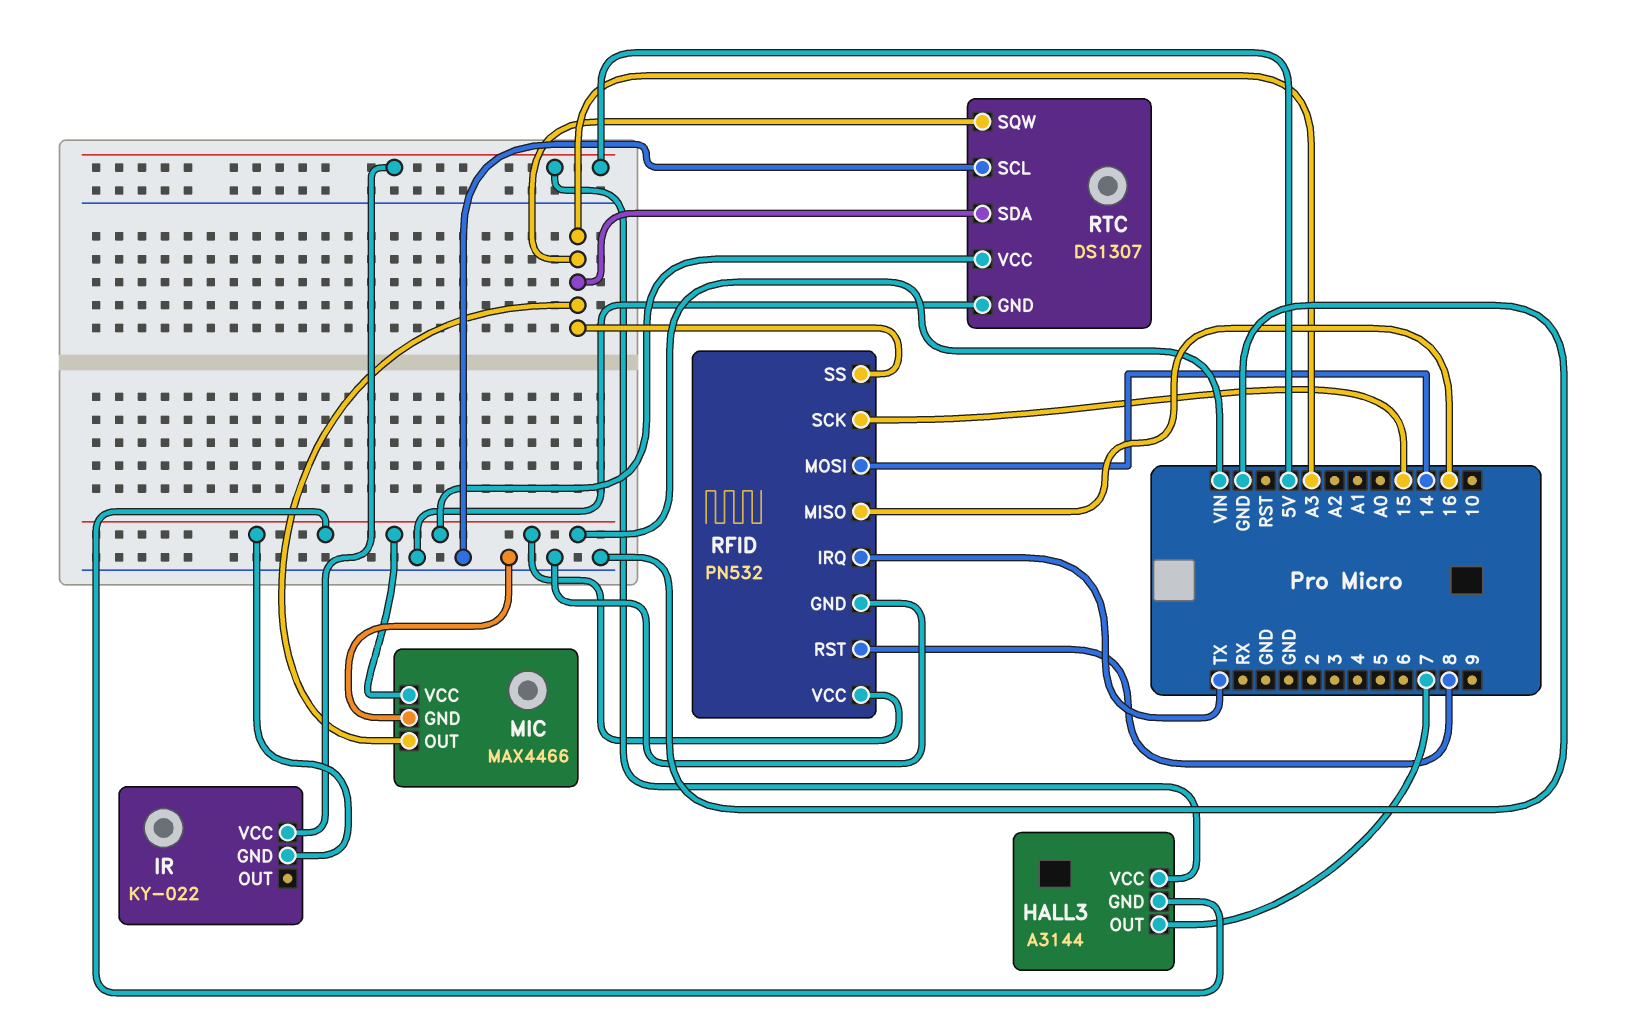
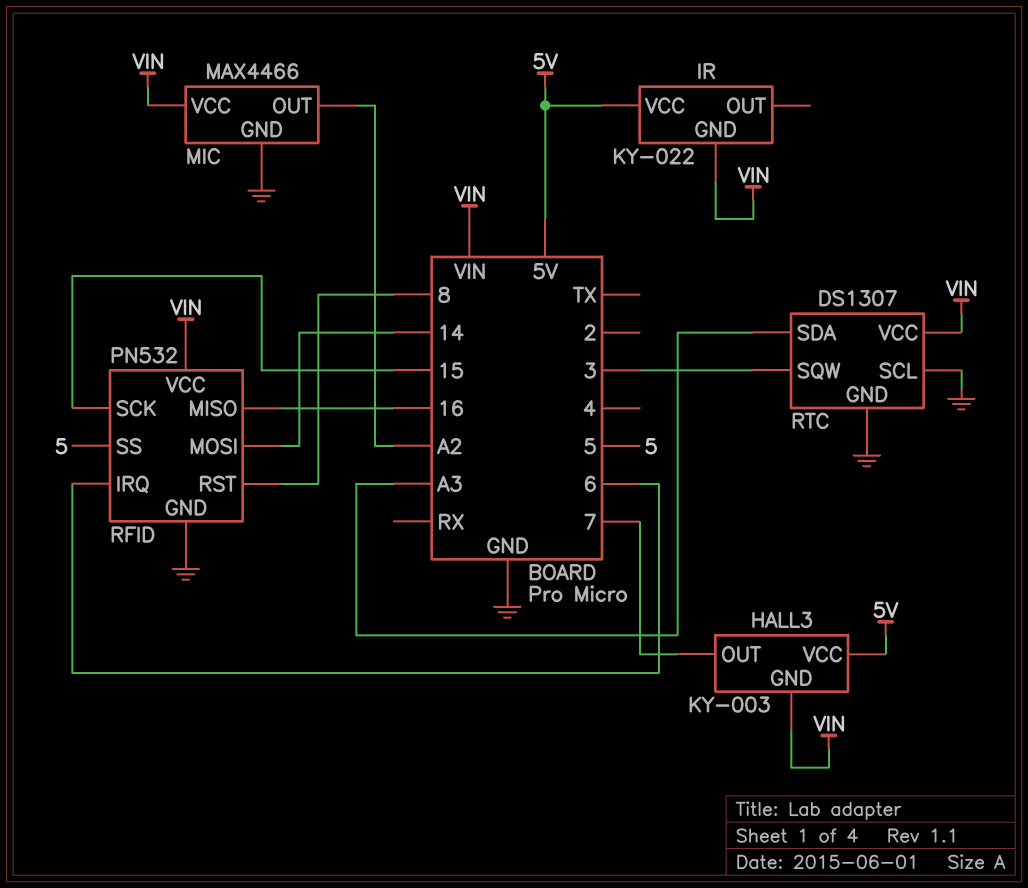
HALL3: A3144 -> KY-003
MIC pin OUT: A3 -> A2
RFID pin IRQ: TX -> 6
RFID pin SS: A3 -> 5
RTC pin SQW: A3 -> 3

